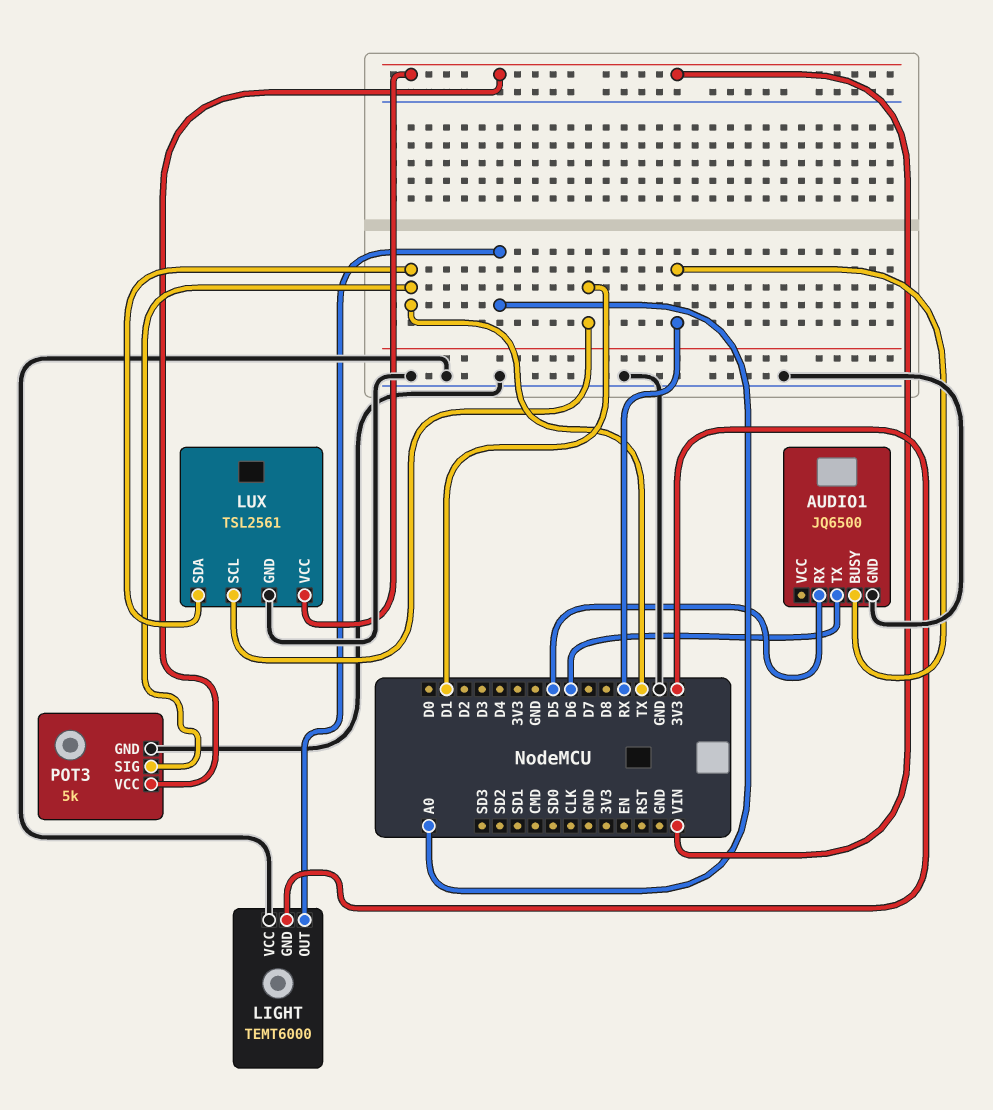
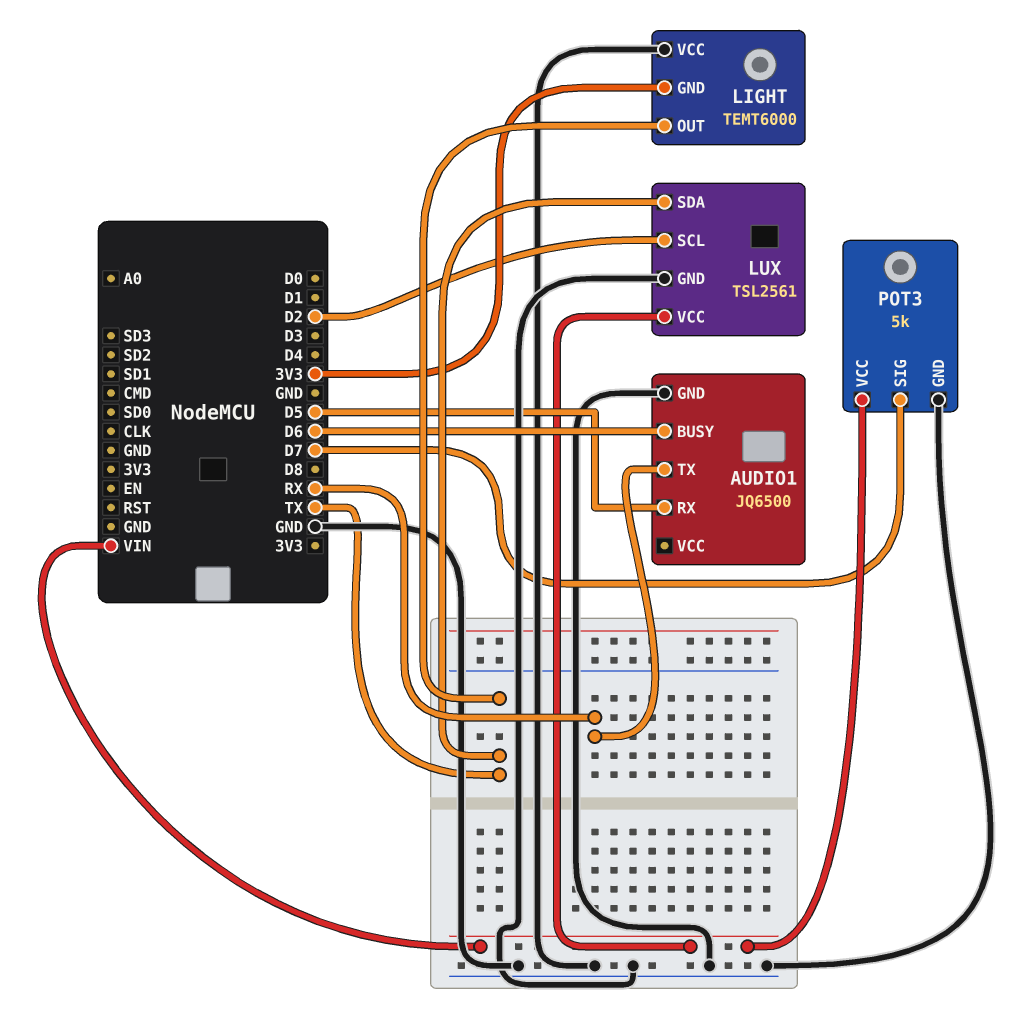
AUDIO1 pin BUSY: RX -> D6
AUDIO1 pin TX: D6 -> RX
LIGHT pin OUT: A0 -> TX
LUX pin SCL: D1 -> D2
POT3 pin SIG: TX -> D7

